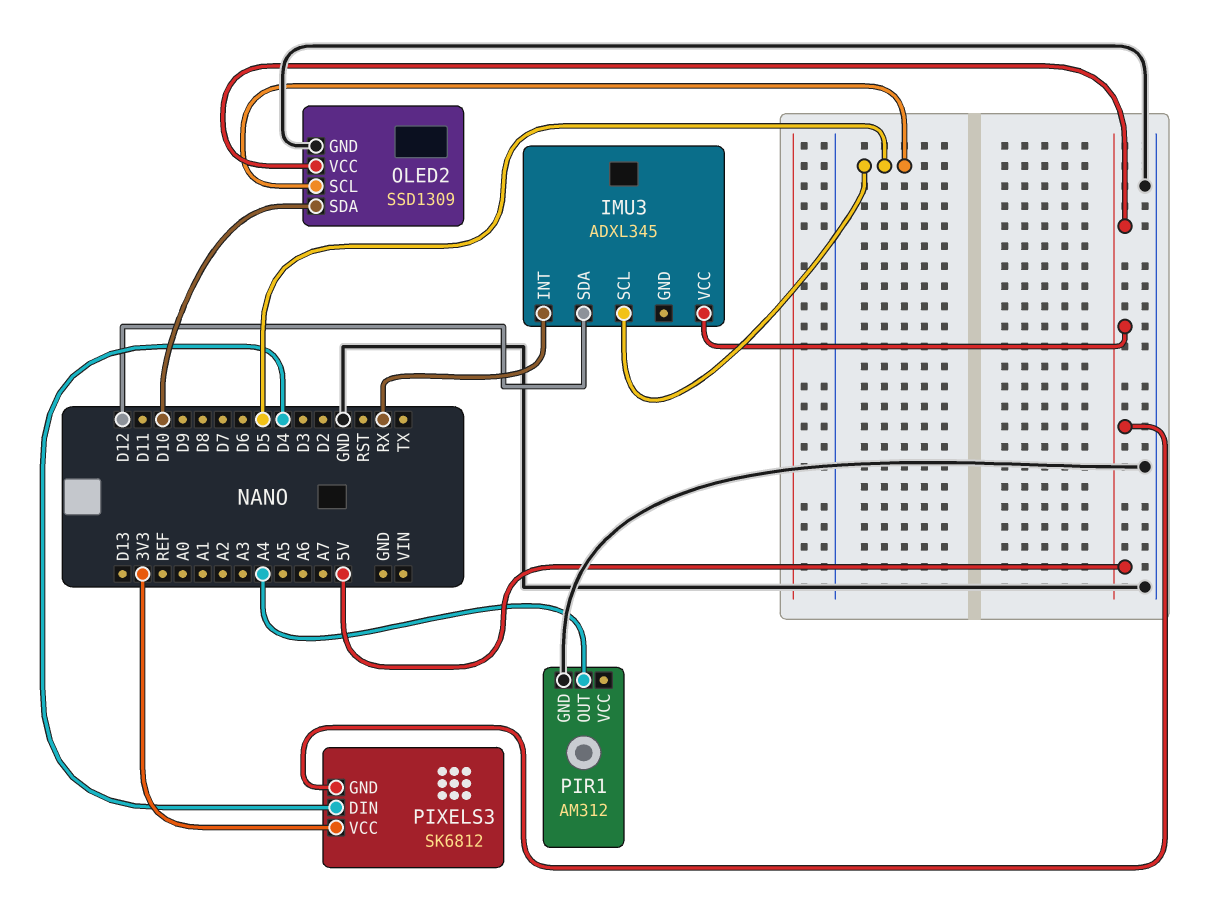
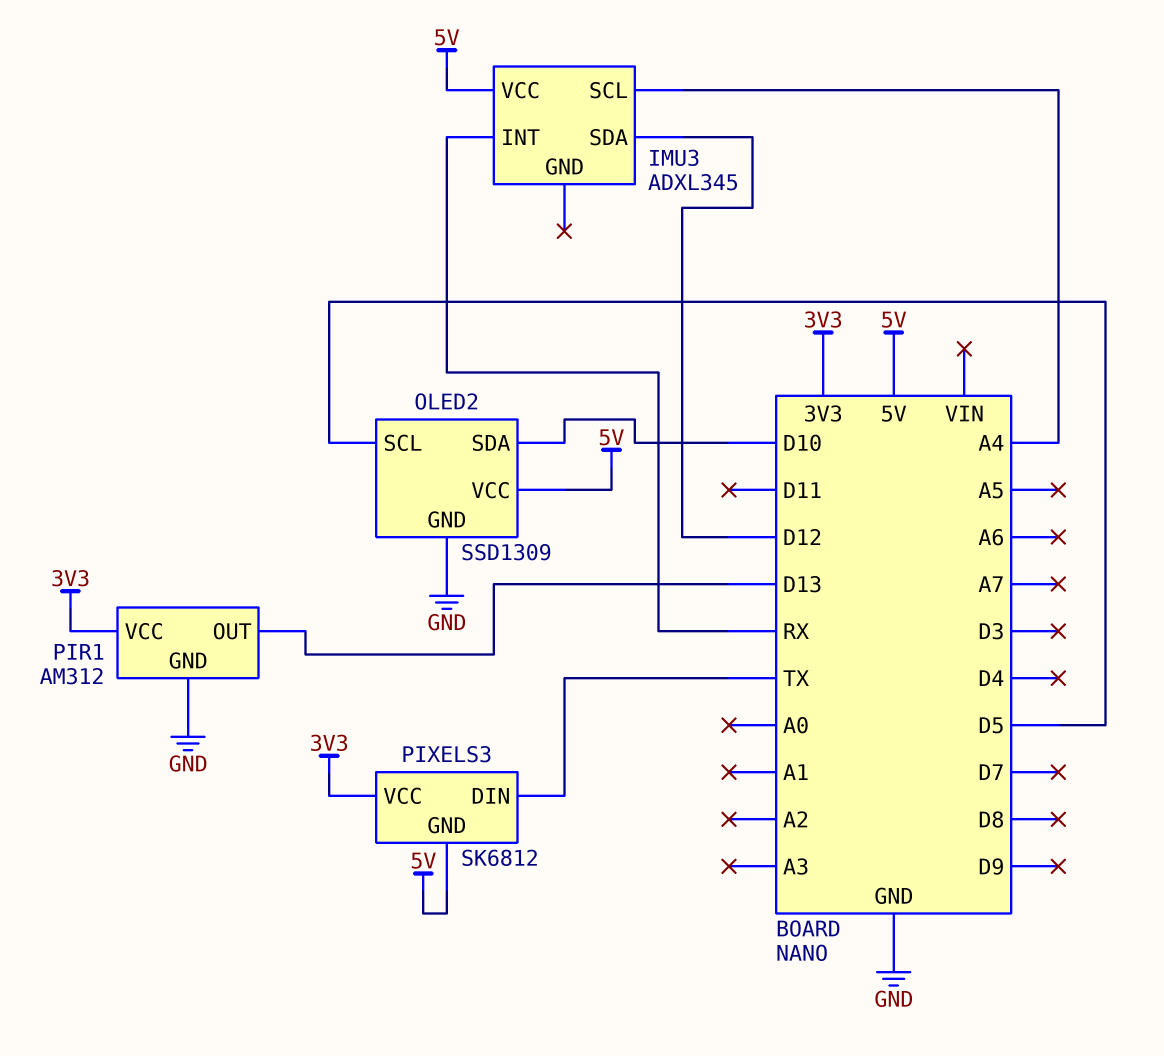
IMU3 pin SCL: D5 -> A4
PIR1 pin OUT: A4 -> D13
PIR1 pin VCC: none -> 3V3
PIXELS3 pin DIN: D4 -> TX

